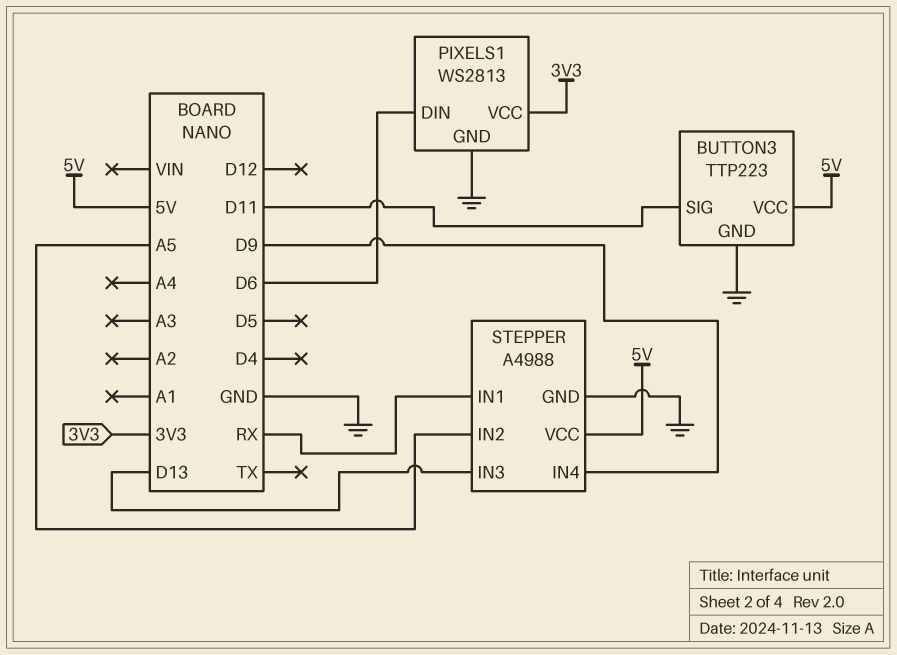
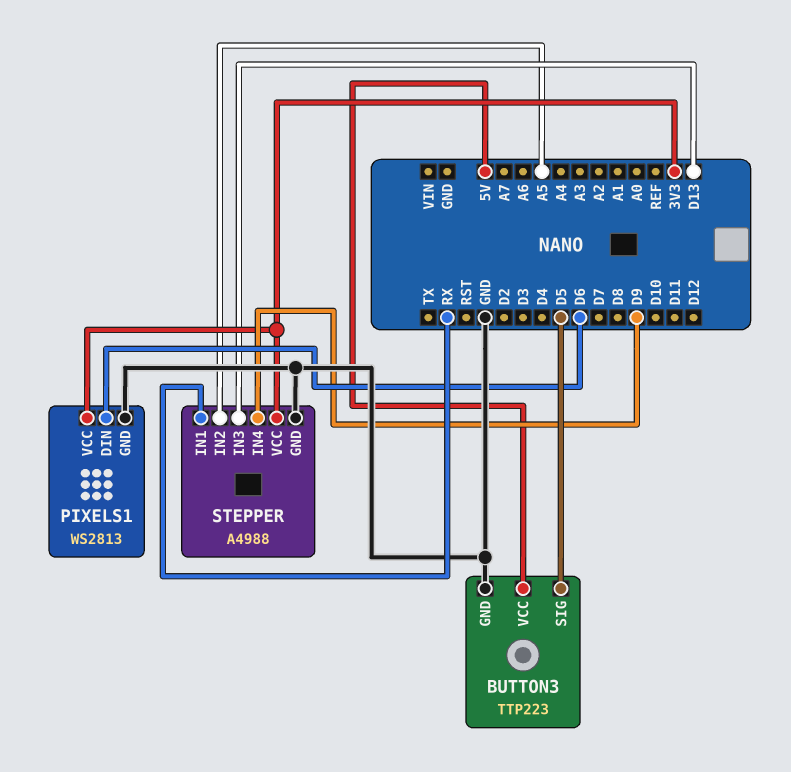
BUTTON3 pin SIG: D11 -> D5
STEPPER pin VCC: 5V -> 3V3

